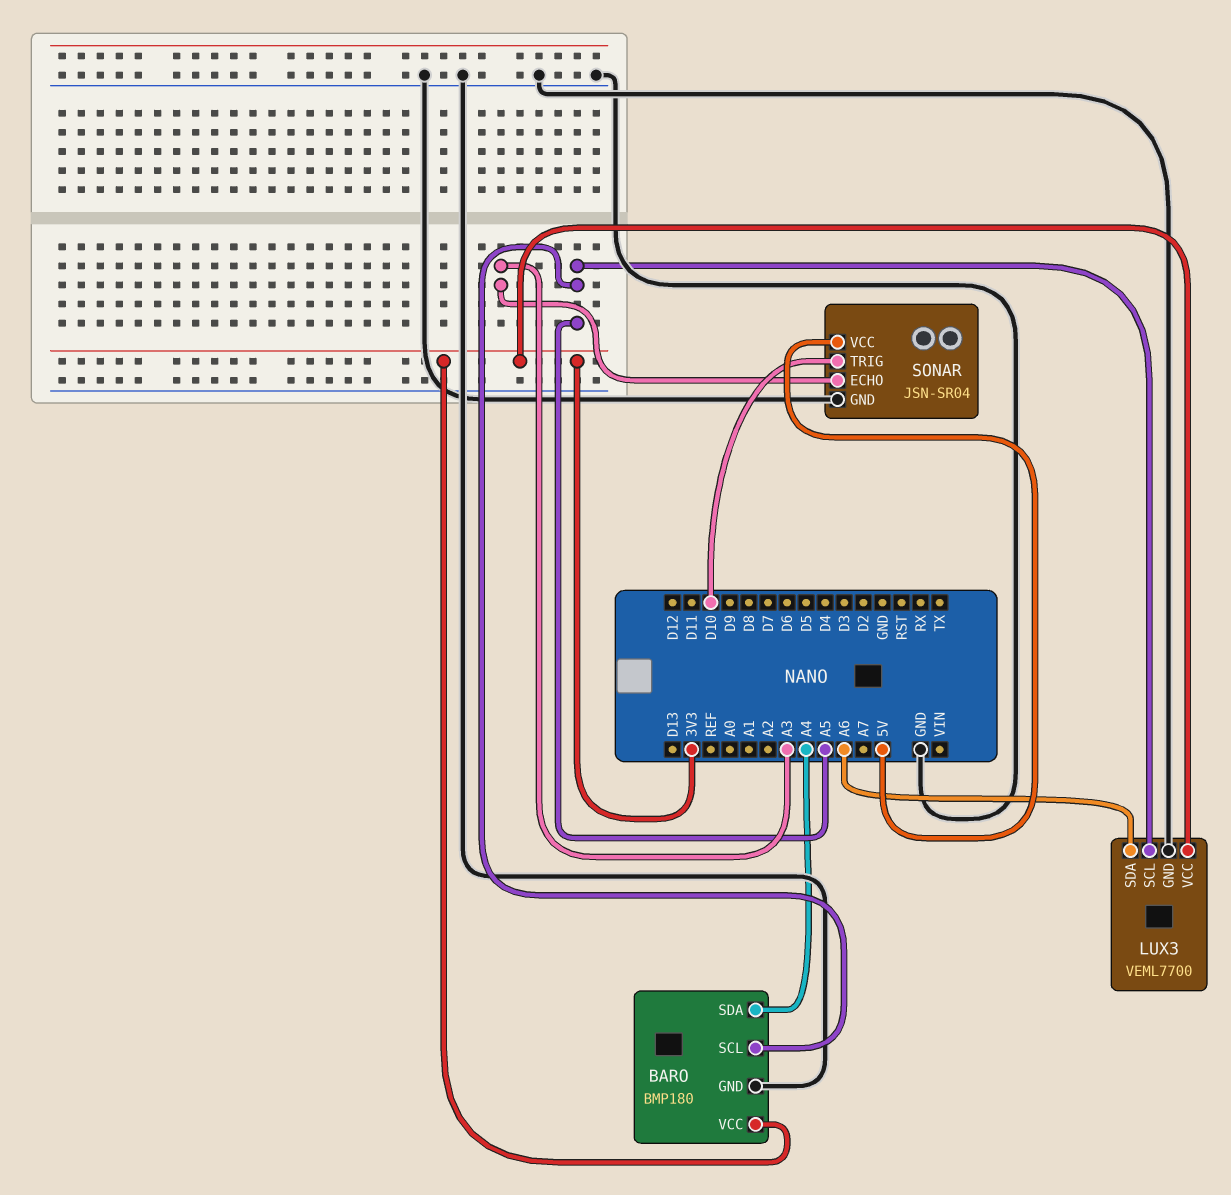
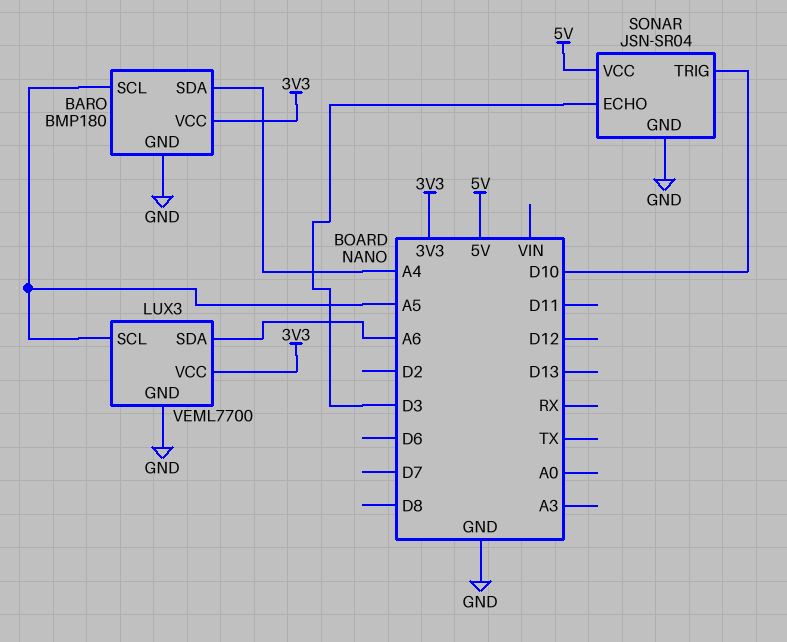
SONAR pin ECHO: A3 -> D3

